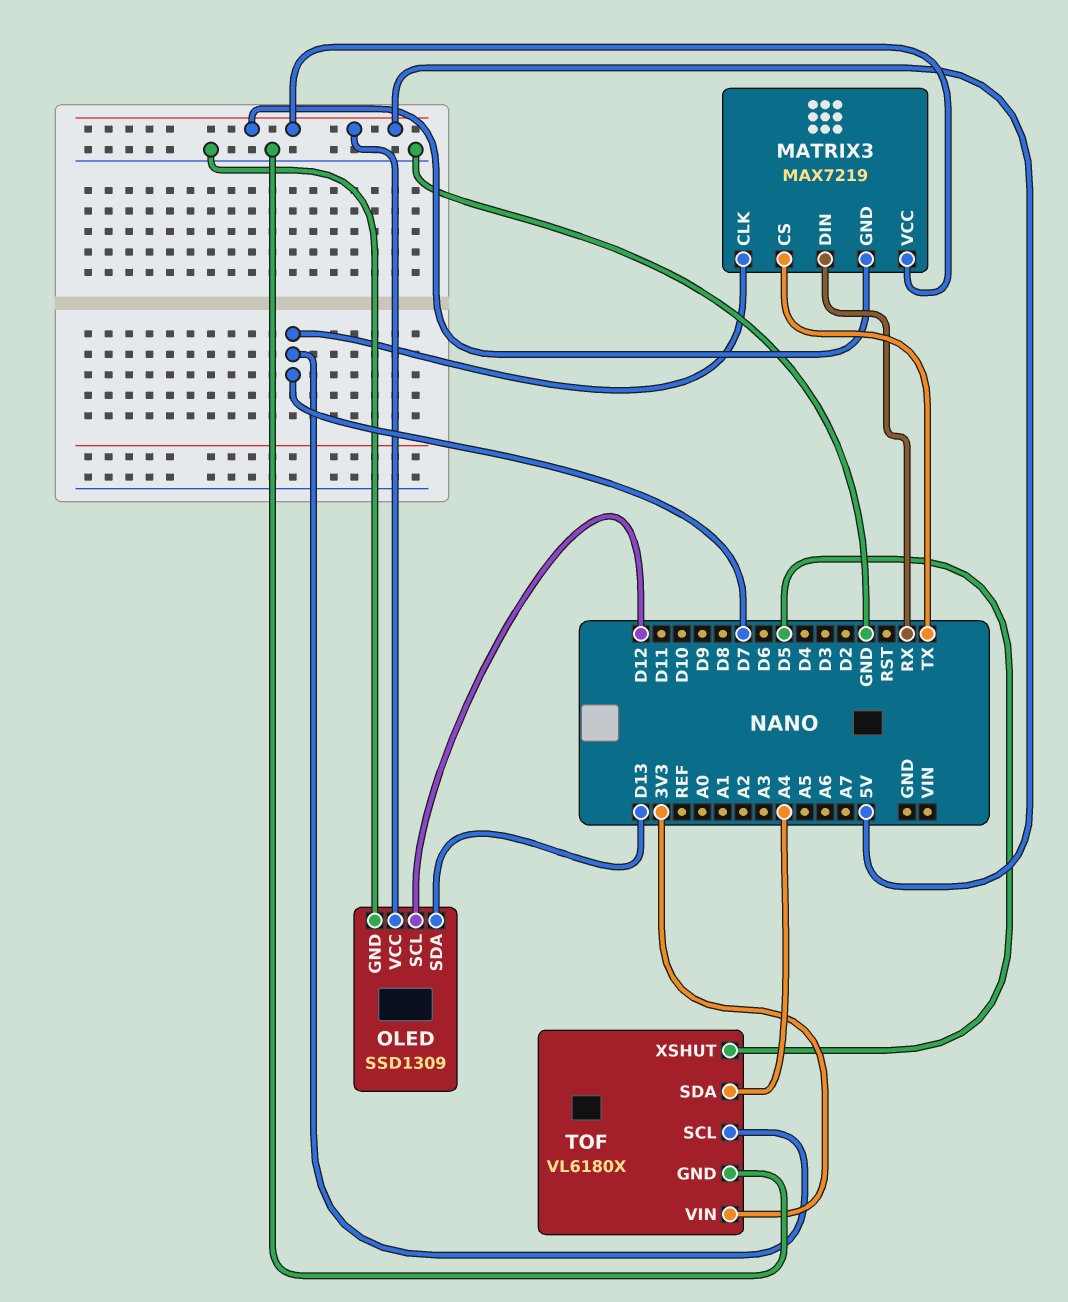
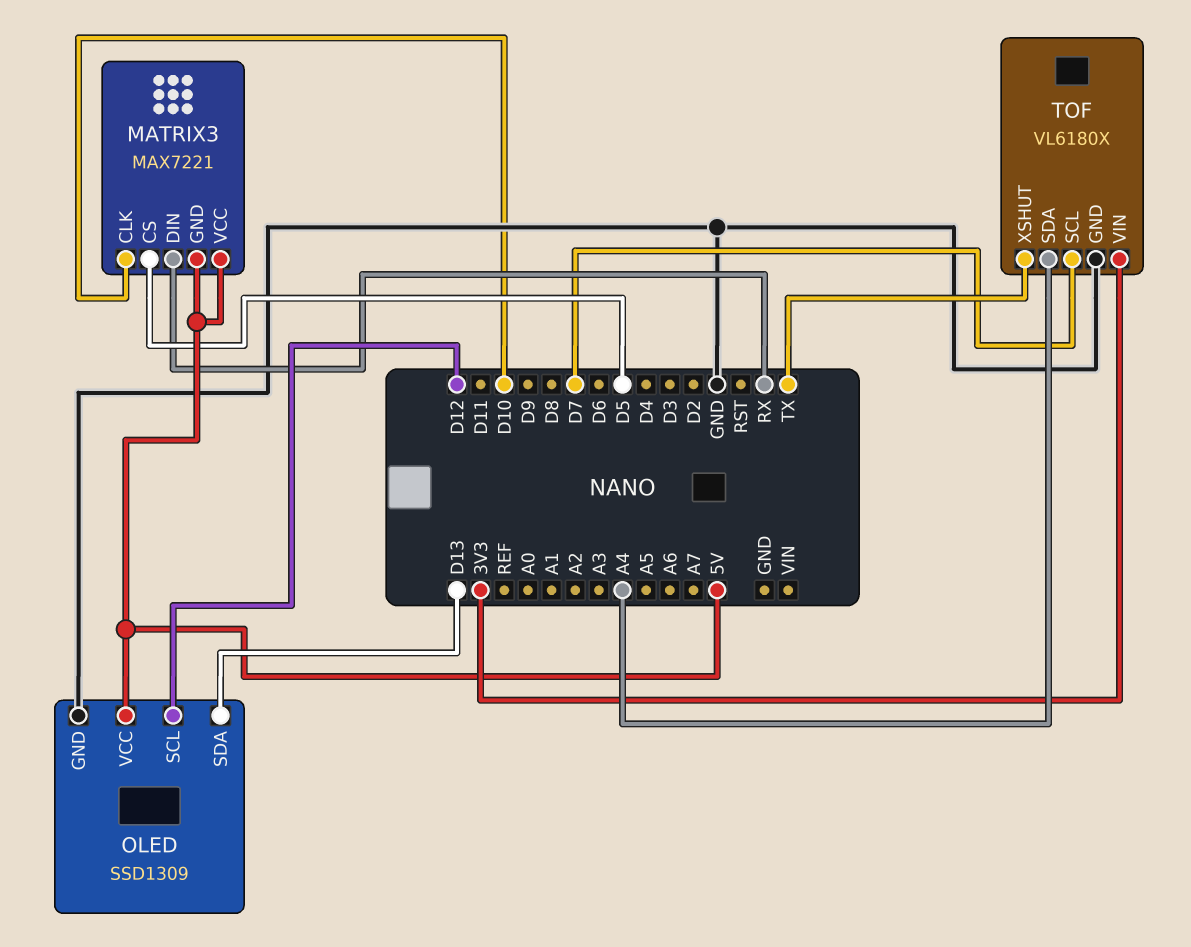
MATRIX3: MAX7219 -> MAX7221
MATRIX3 pin CLK: D7 -> D10
MATRIX3 pin CS: TX -> D5
TOF pin XSHUT: D5 -> TX

